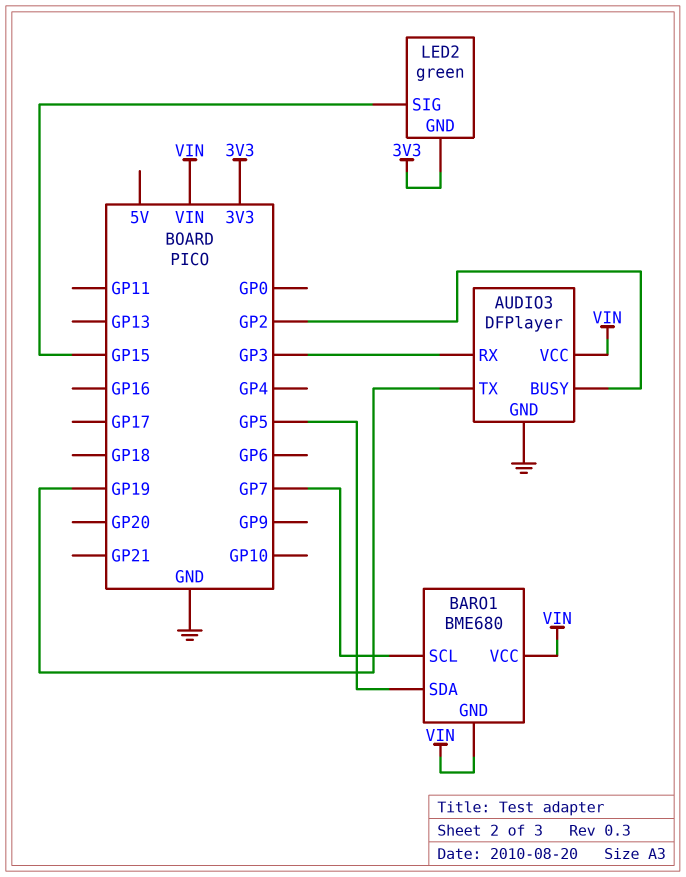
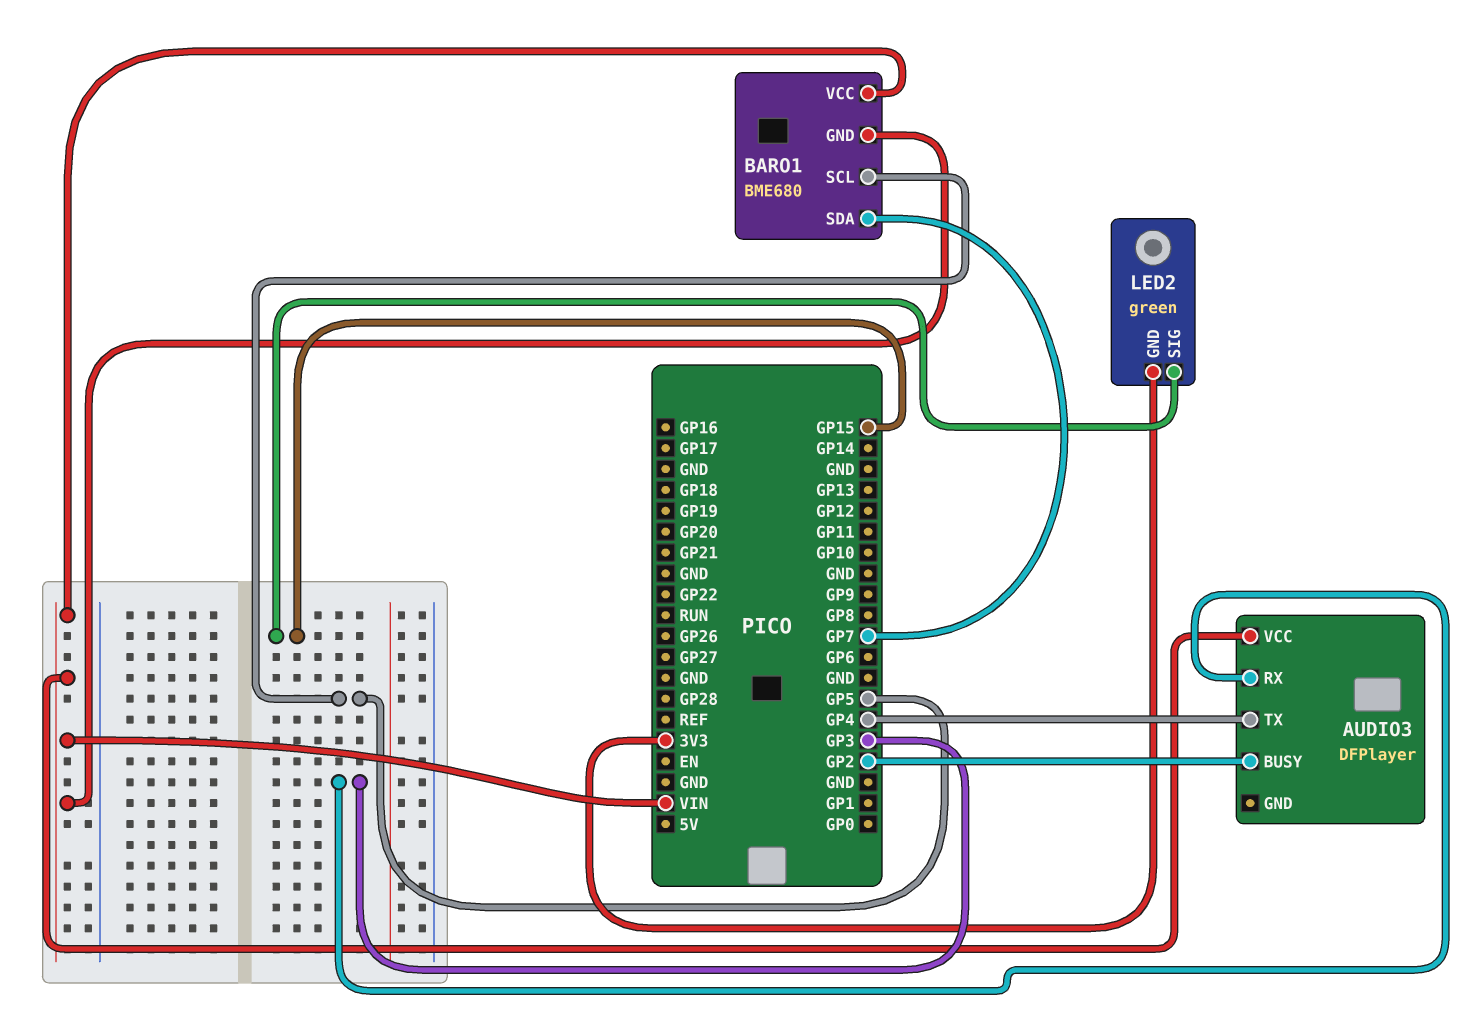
AUDIO3 pin GND: GND -> none
AUDIO3 pin TX: GP19 -> GP4
BARO1 pin SCL: GP7 -> GP5
BARO1 pin SDA: GP5 -> GP7

